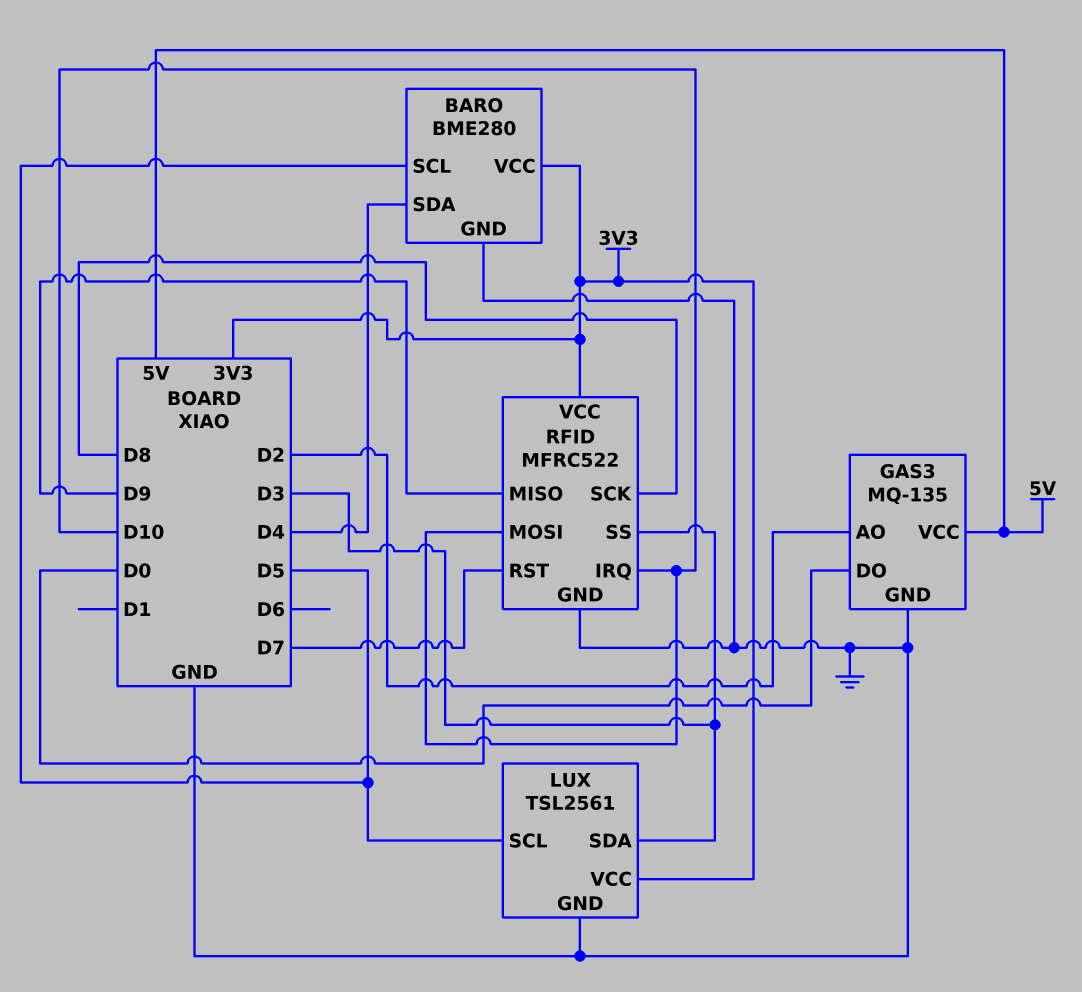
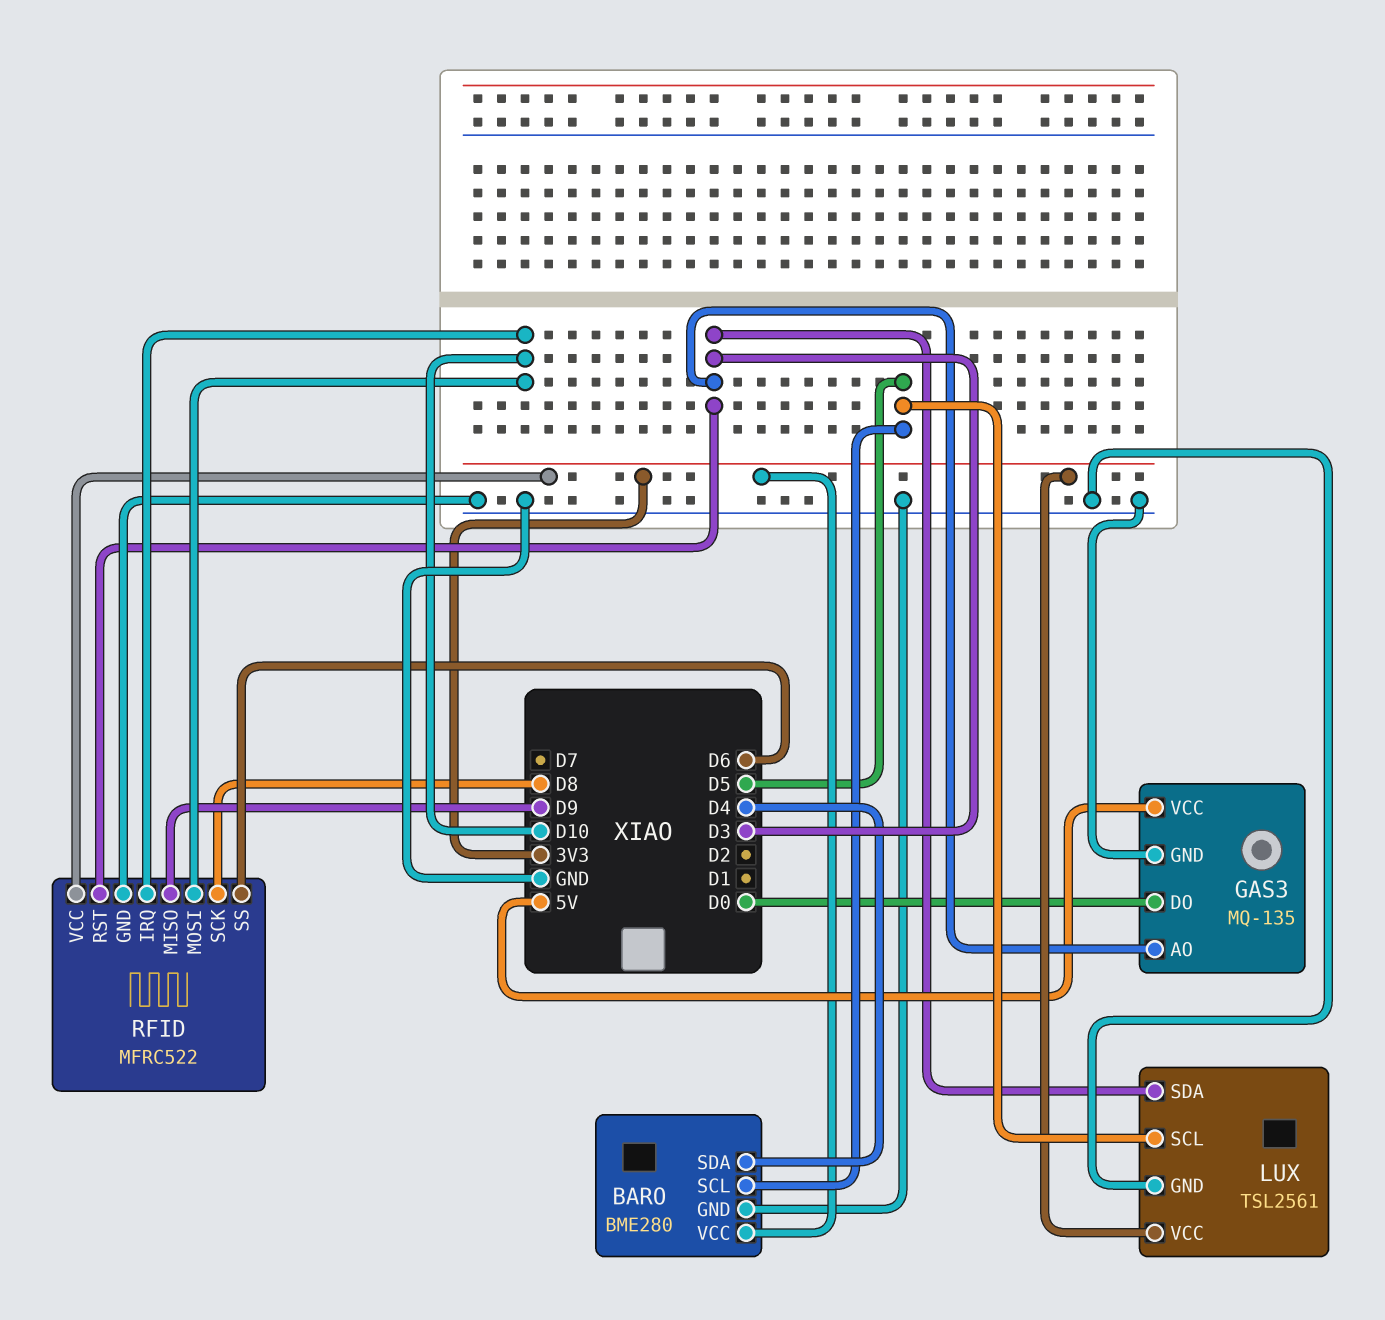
GAS3 pin AO: D2 -> D3
RFID pin RST: D7 -> D3
RFID pin SS: D3 -> D6

